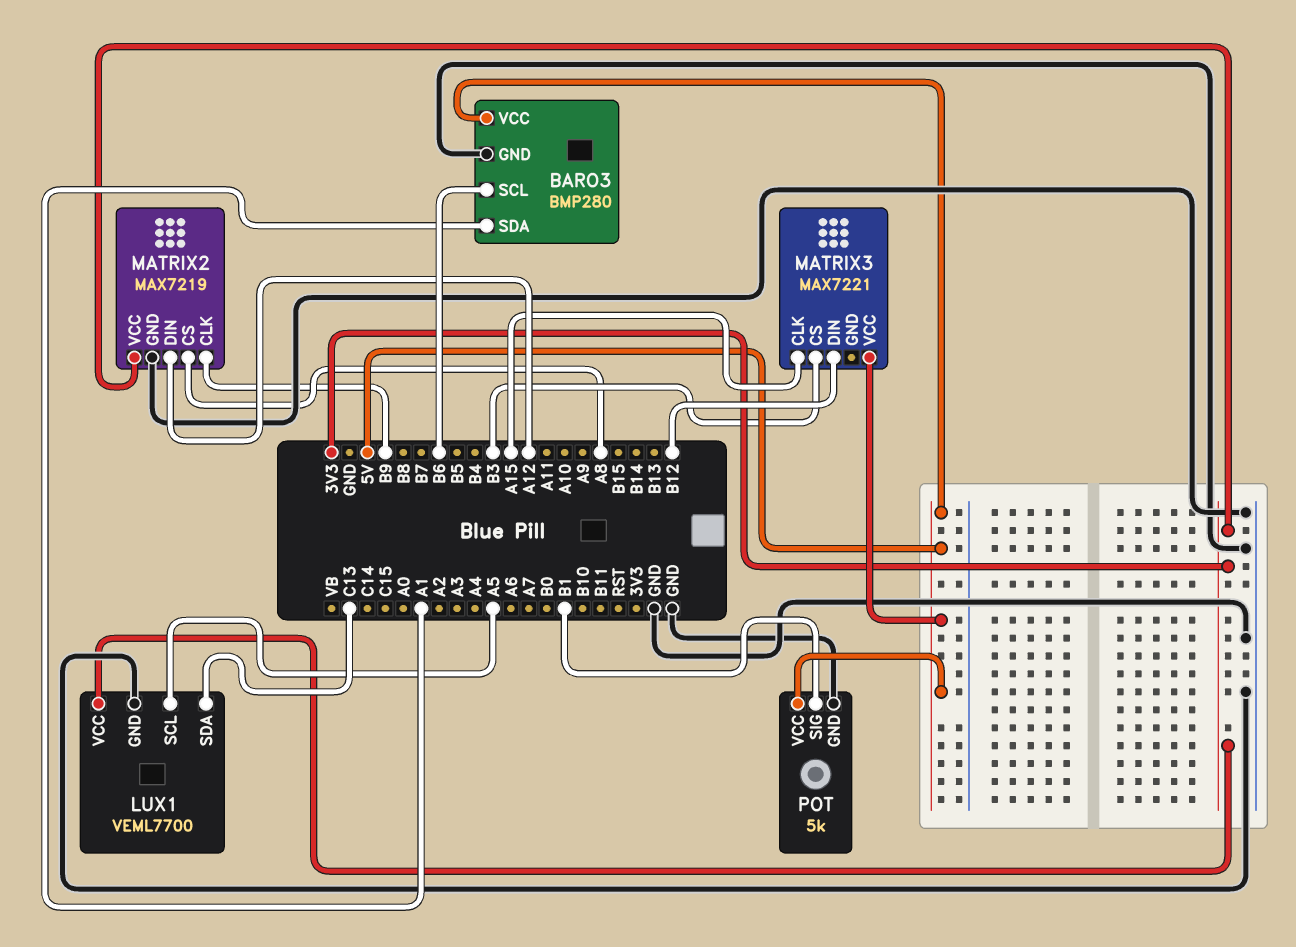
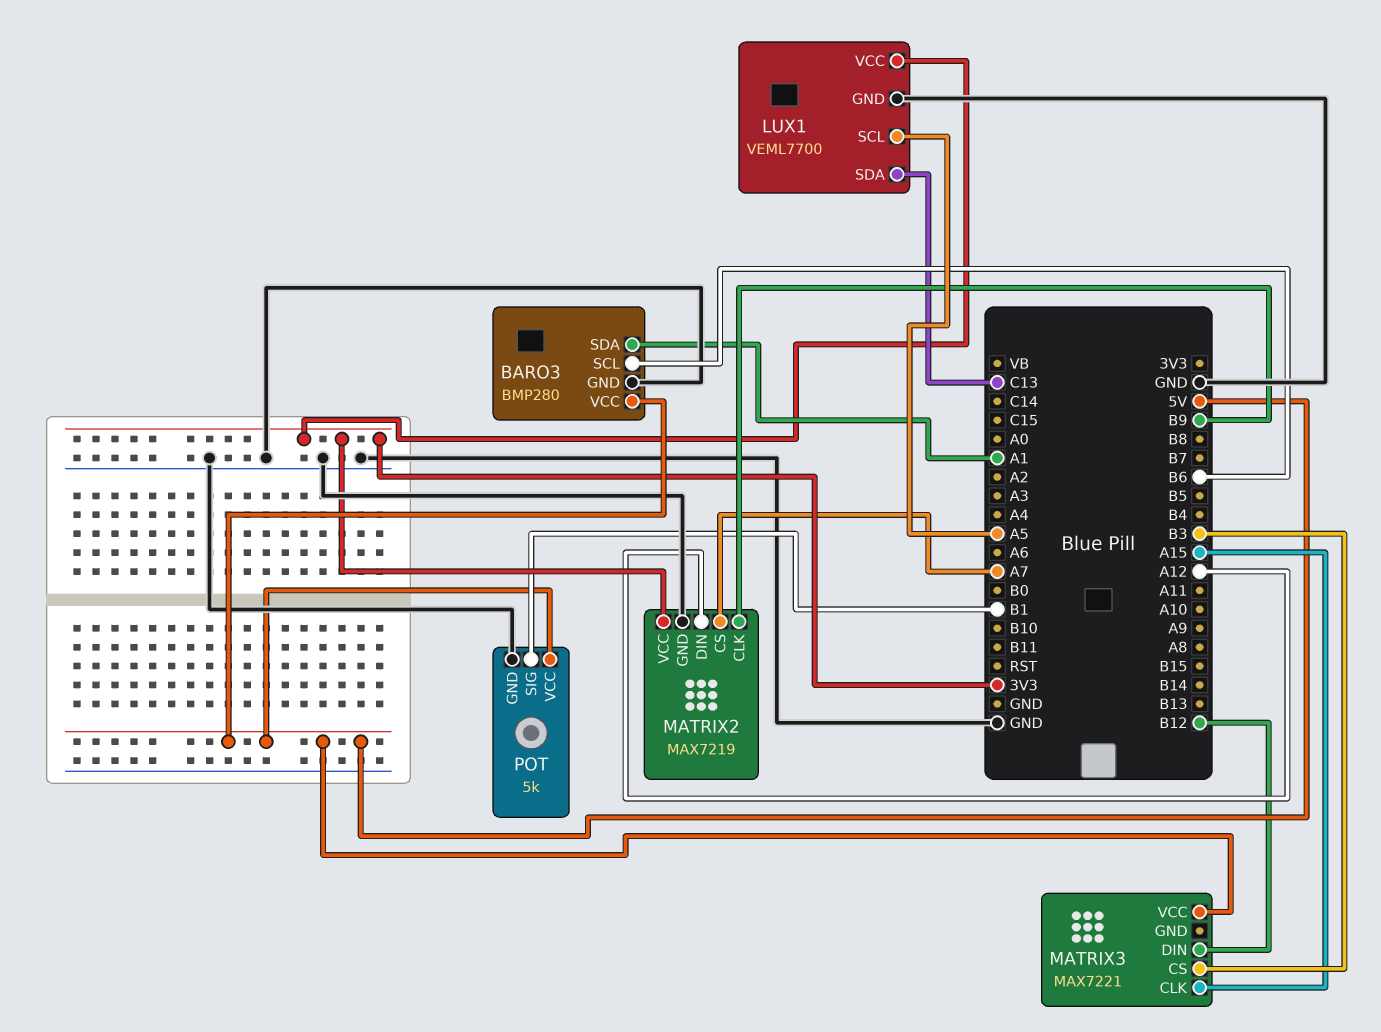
MATRIX2 pin CS: A8 -> A7

